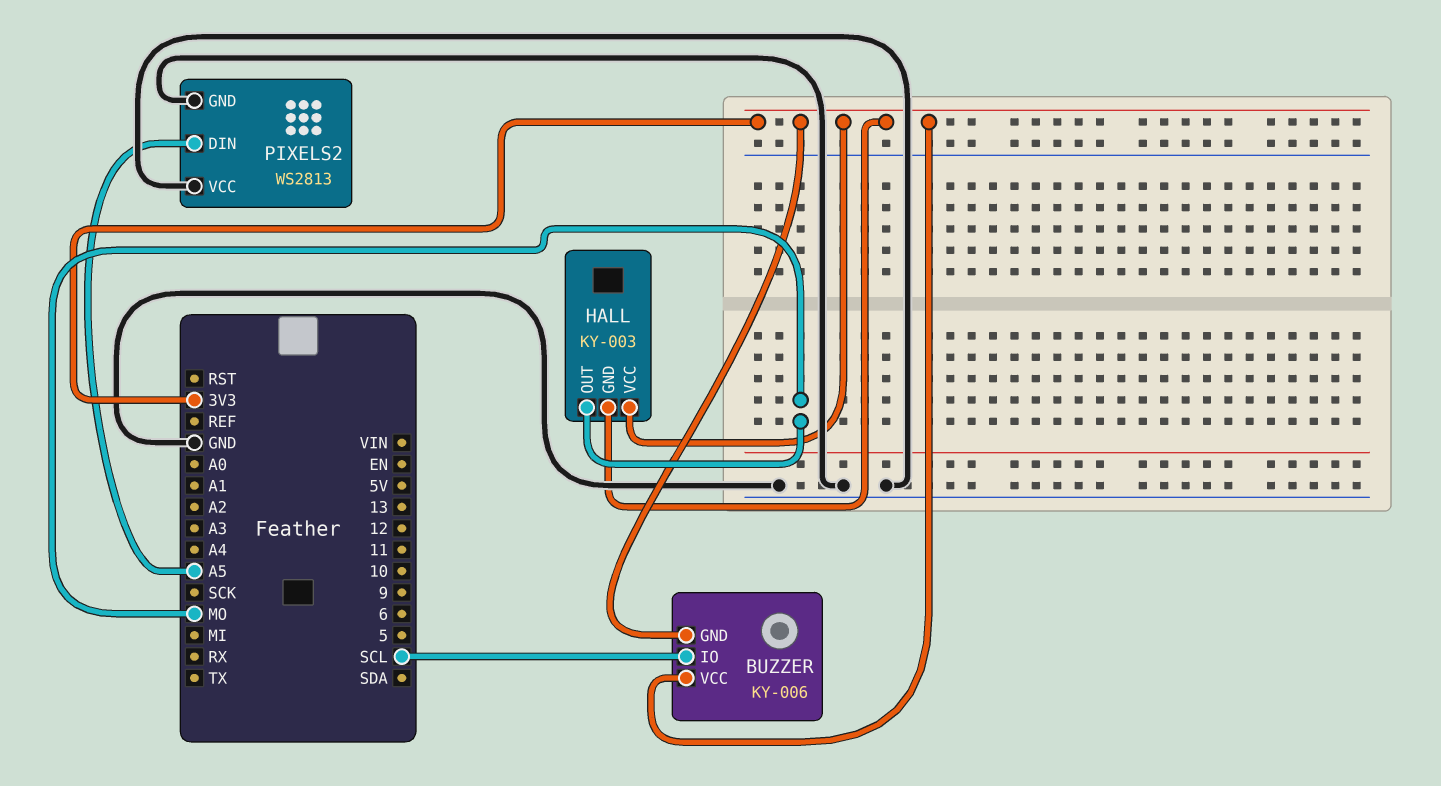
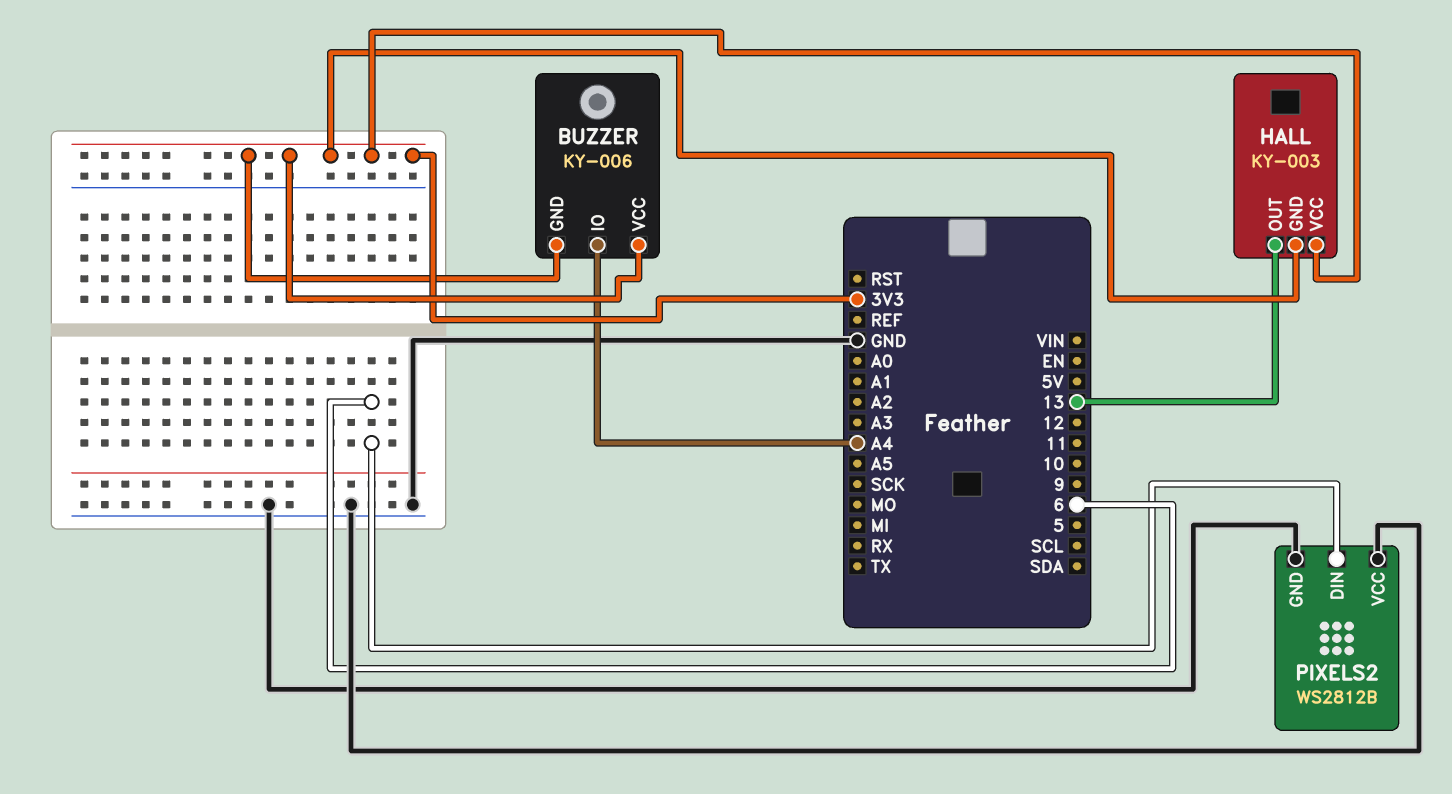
BUZZER pin IO: SCL -> A4
HALL pin OUT: MO -> 13
PIXELS2: WS2813 -> WS2812B
PIXELS2 pin DIN: A5 -> 6

